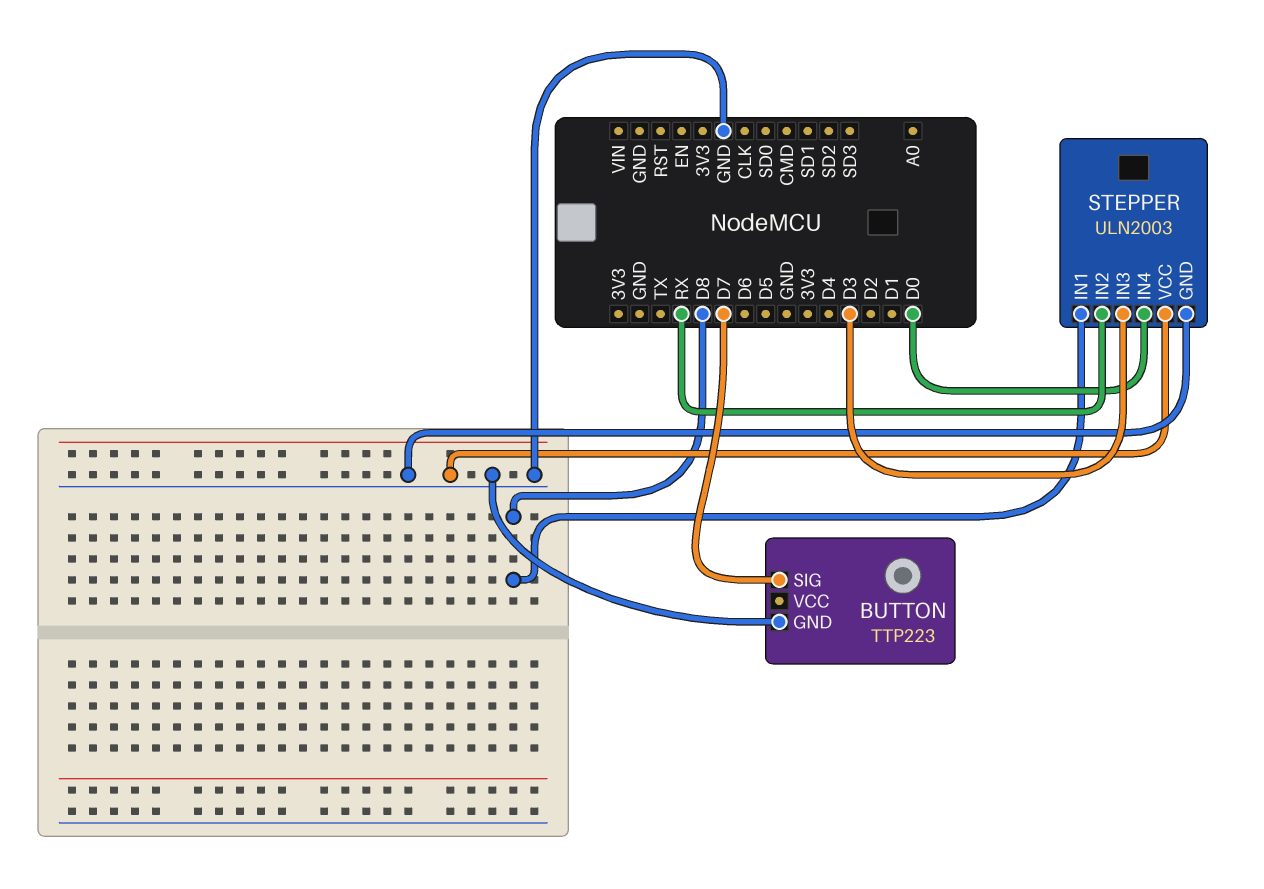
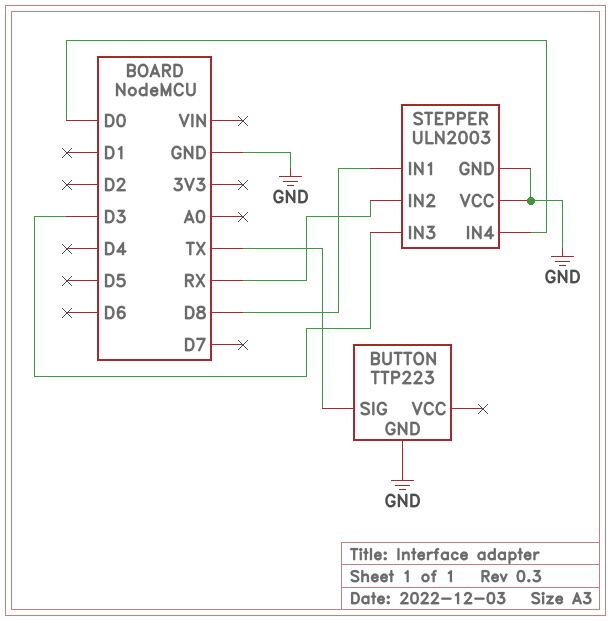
BUTTON pin SIG: D7 -> TX

